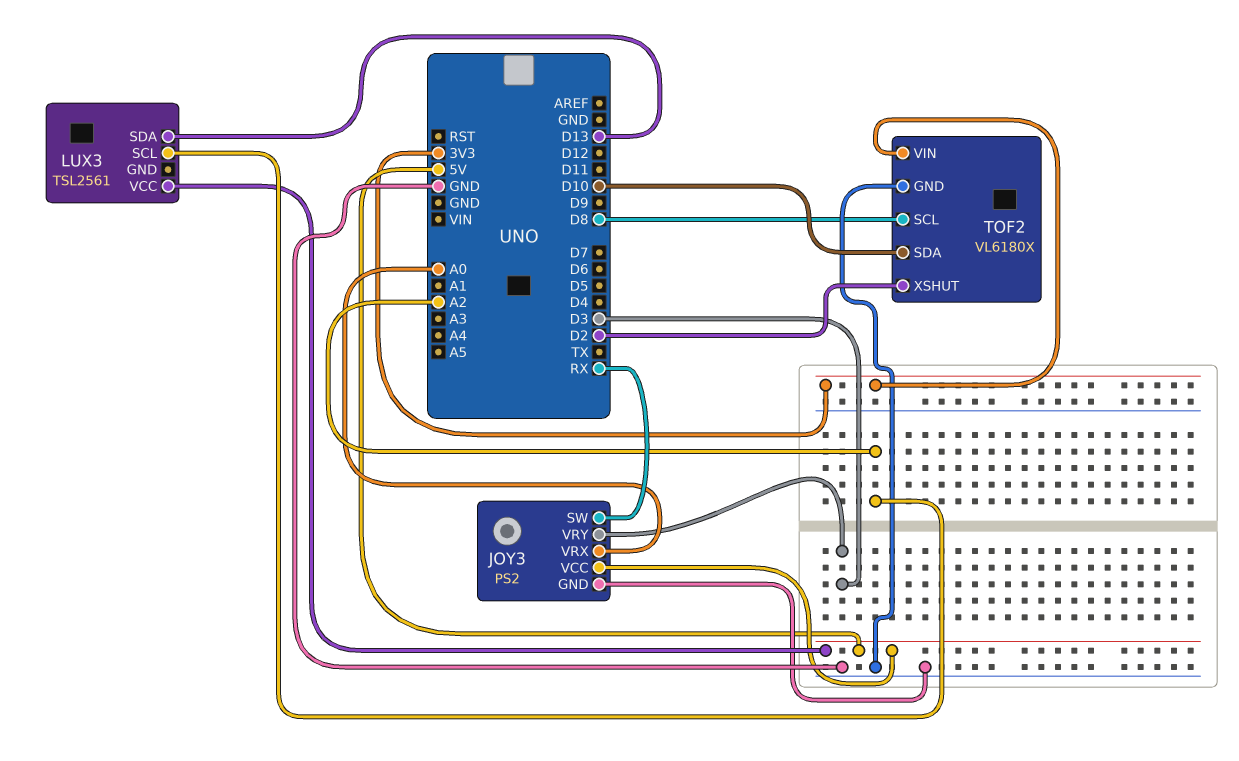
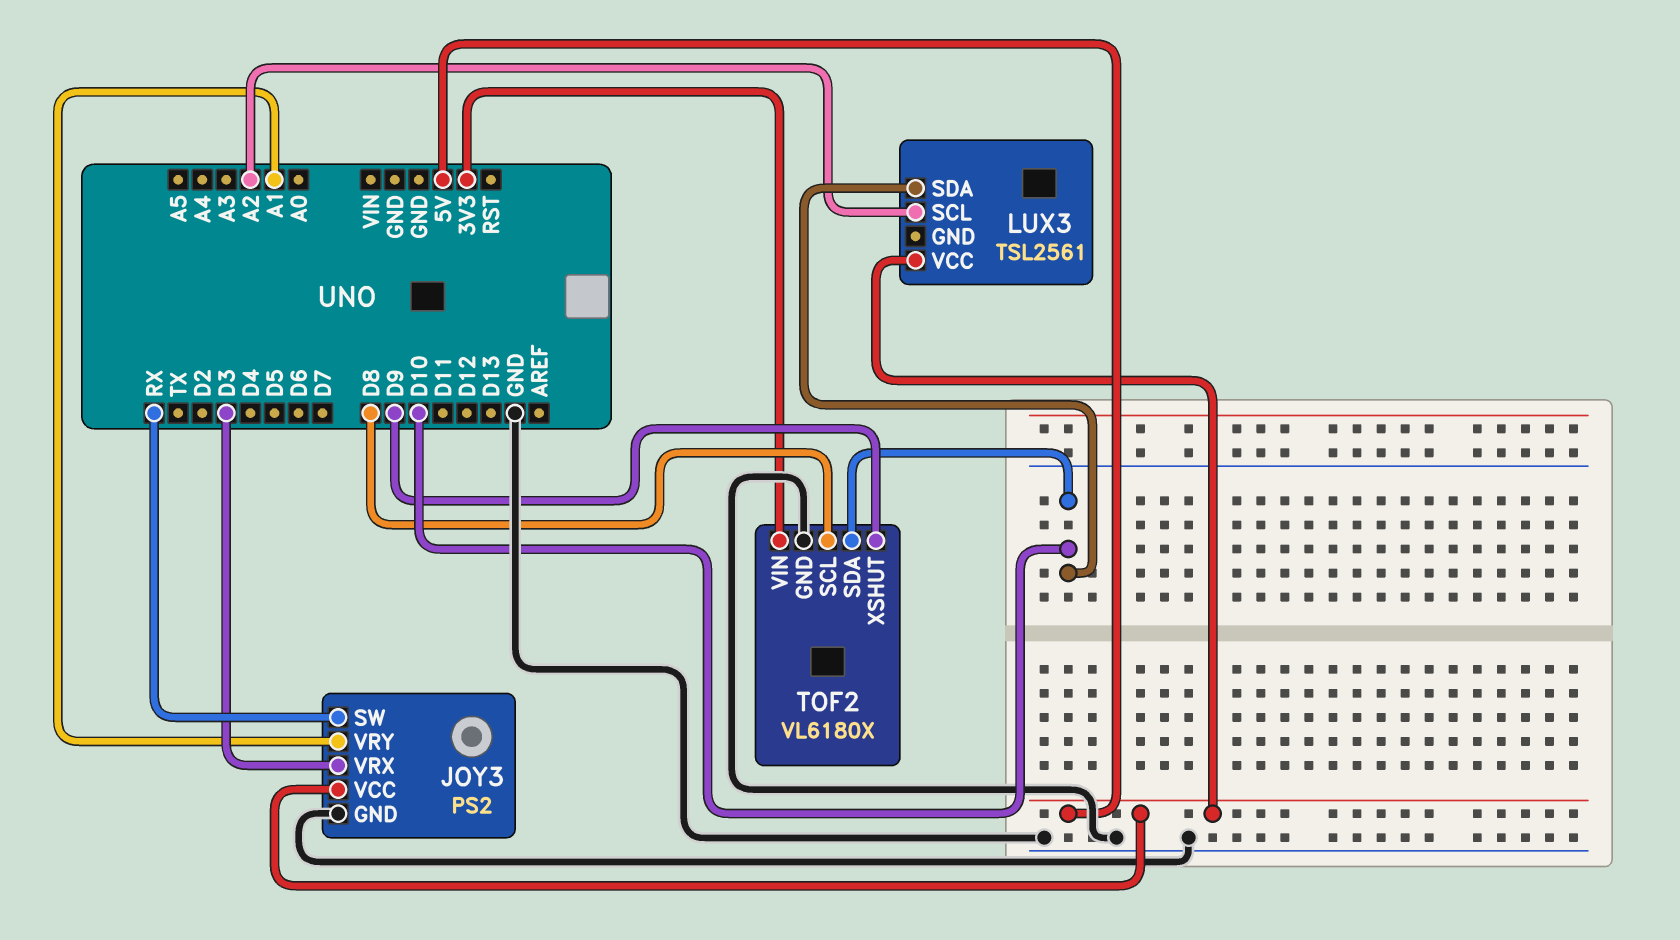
JOY3 pin VRX: A0 -> D3
JOY3 pin VRY: D3 -> A1
LUX3 pin SDA: D13 -> D10
TOF2 pin XSHUT: D2 -> D9

